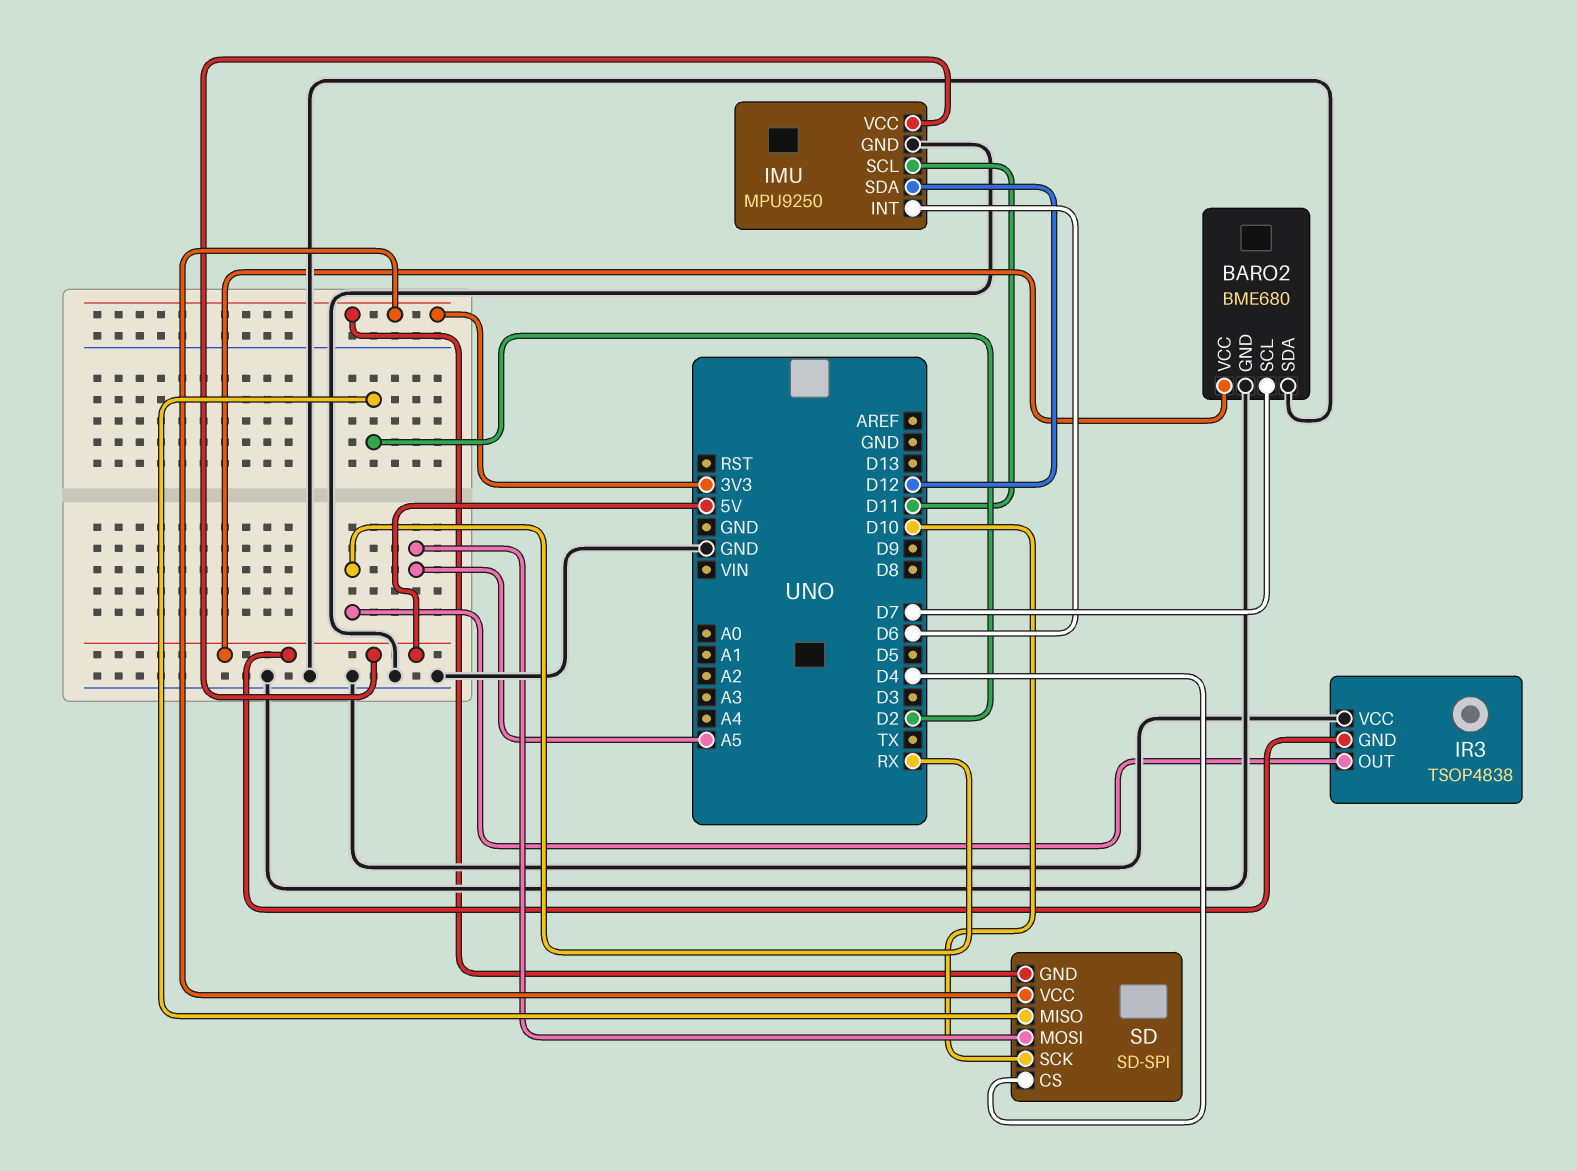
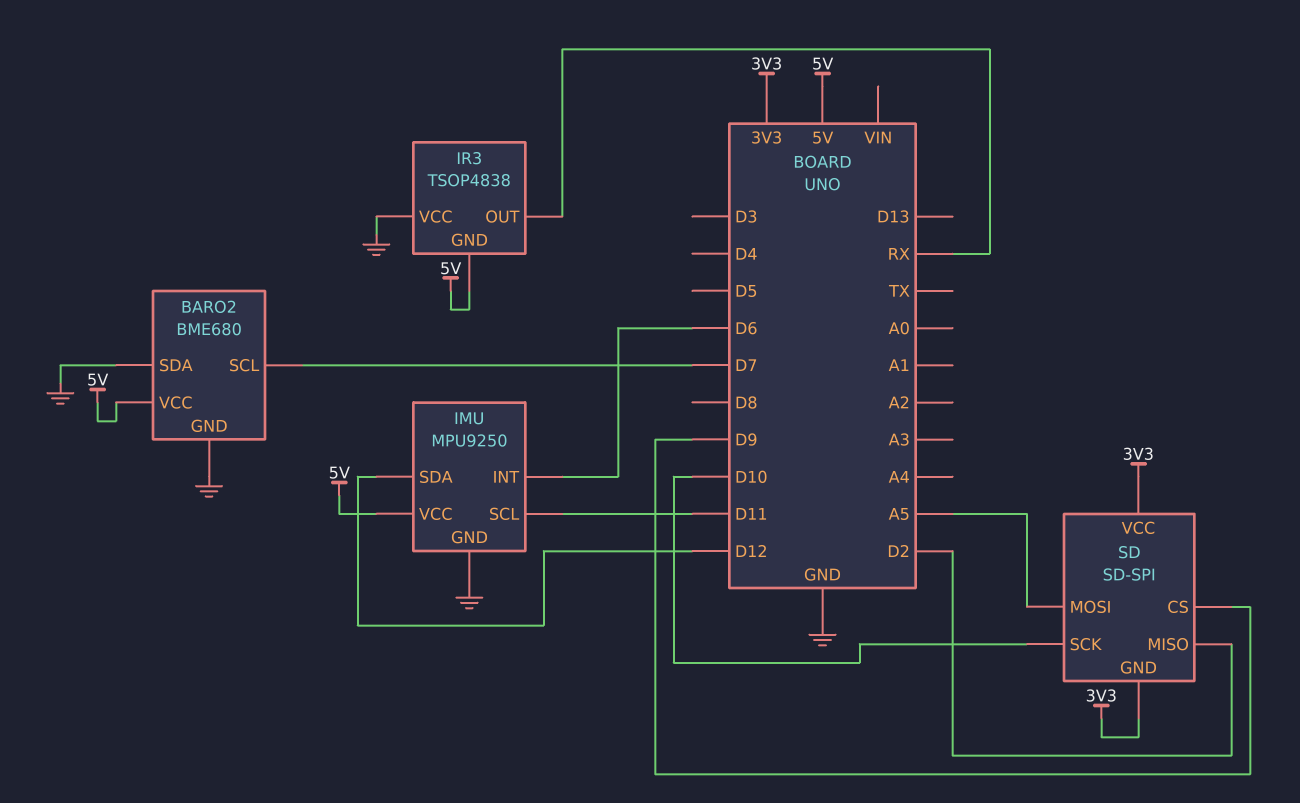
SD pin CS: D4 -> D9

